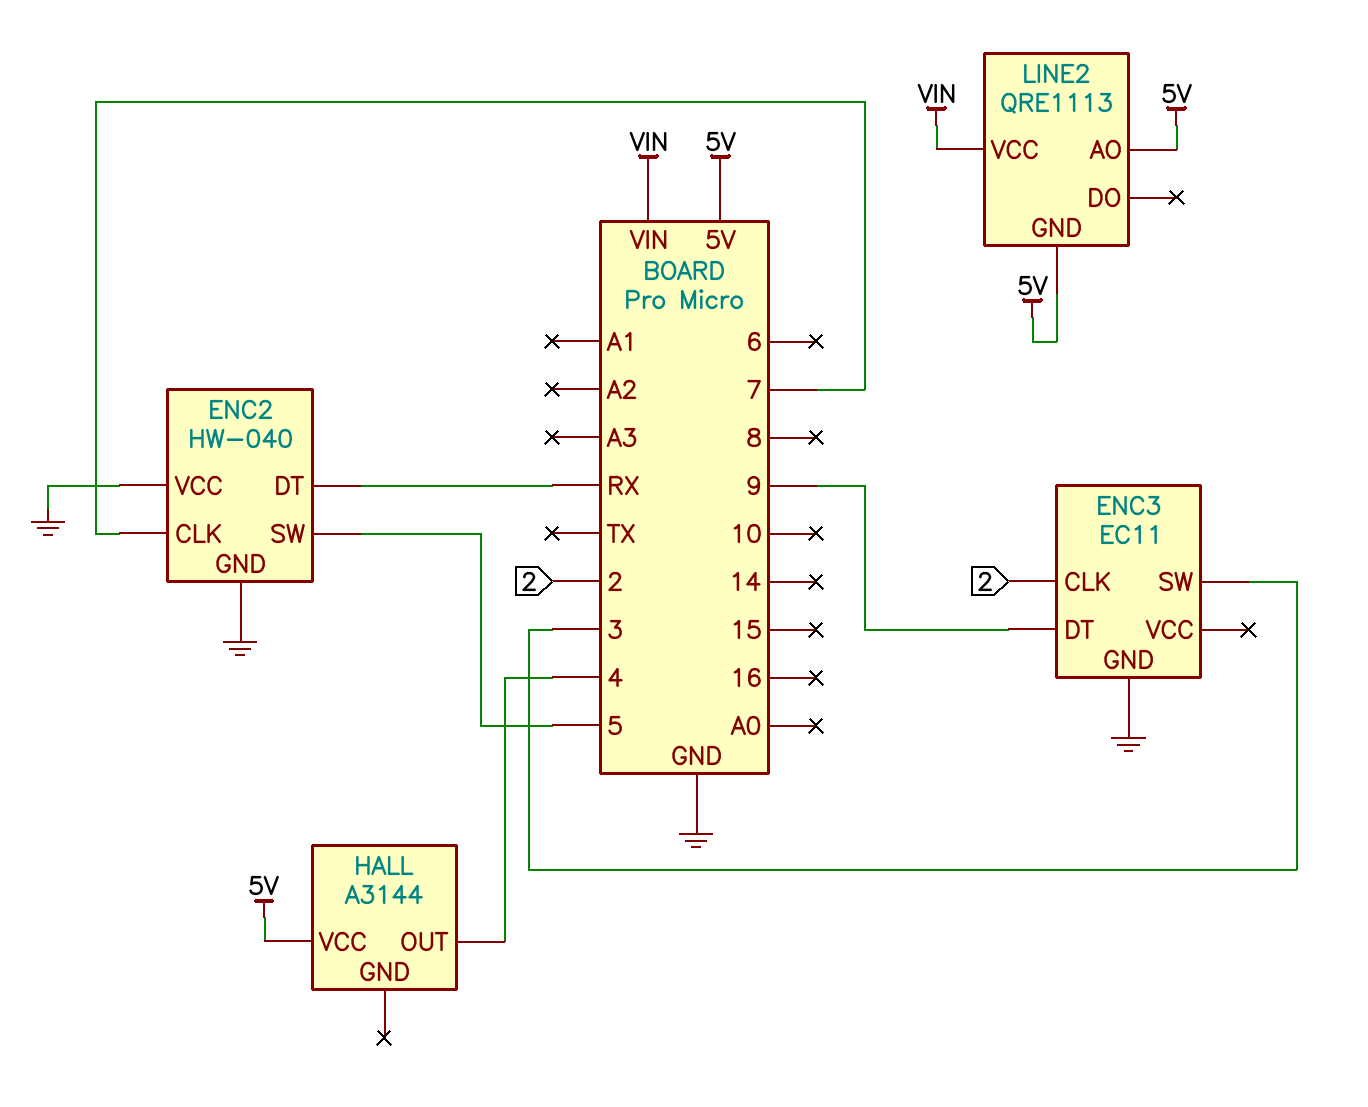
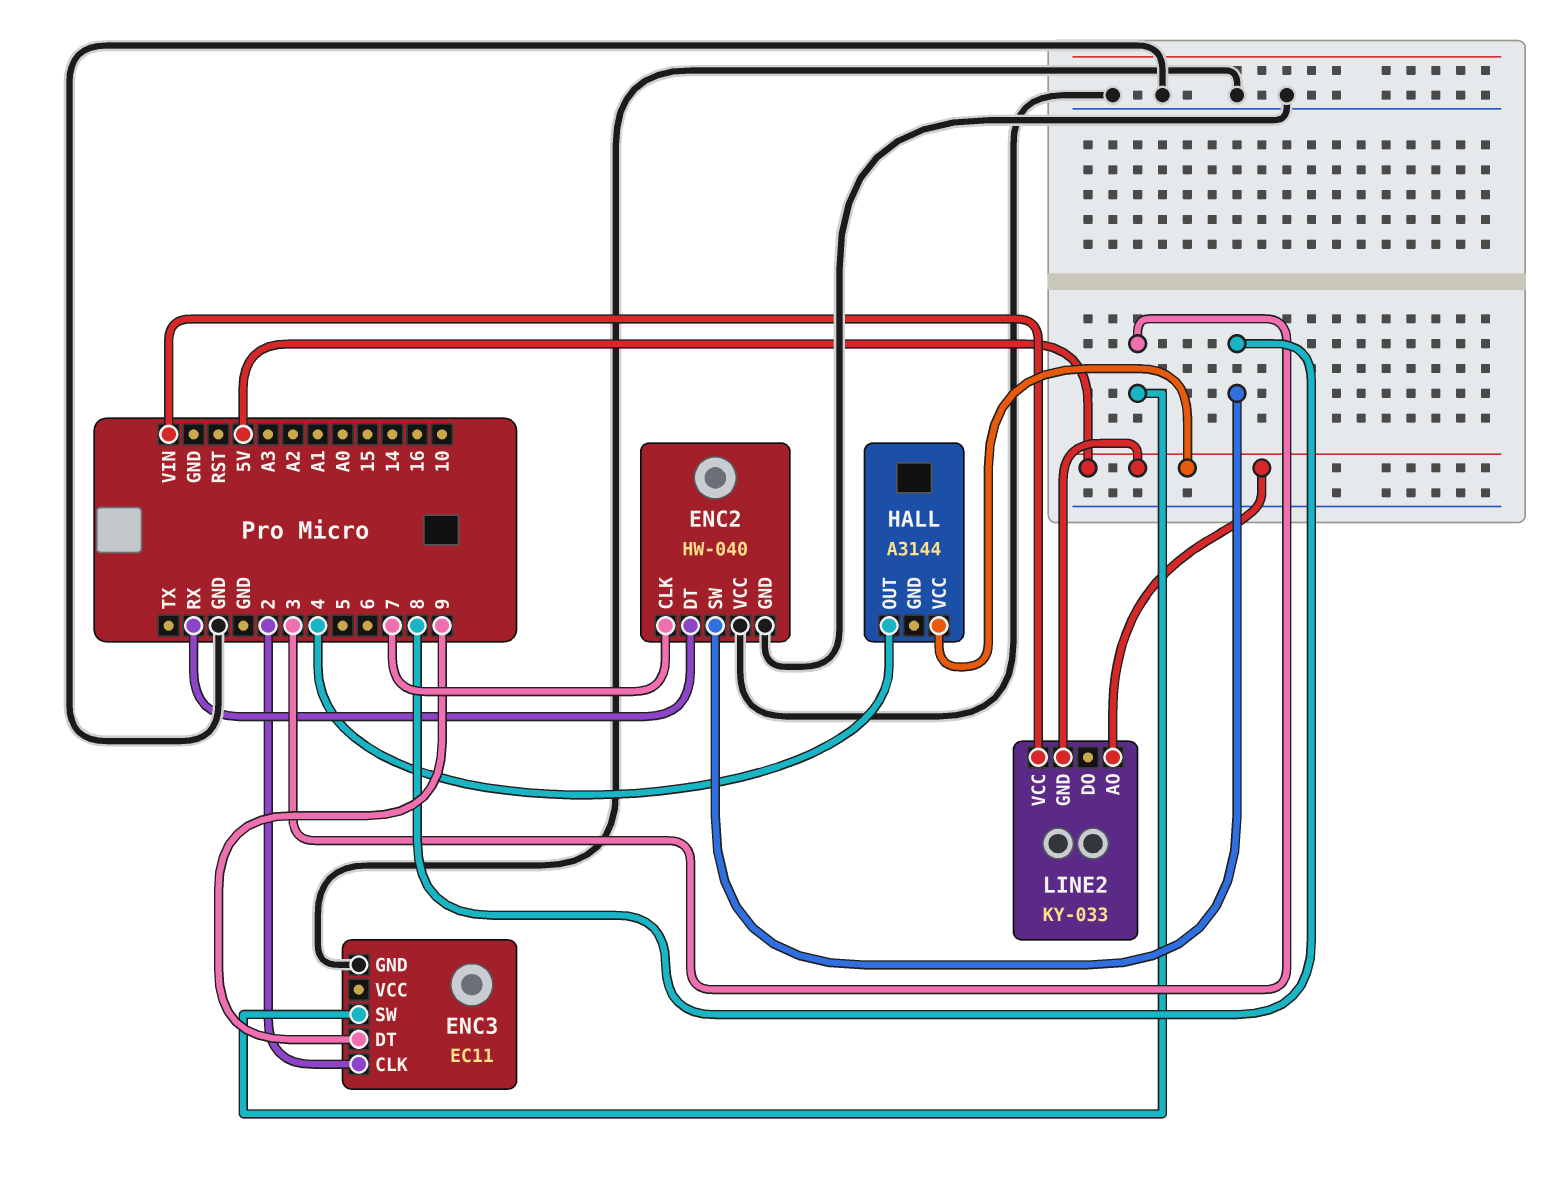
ENC2 pin SW: 5 -> 8
LINE2: QRE1113 -> KY-033

